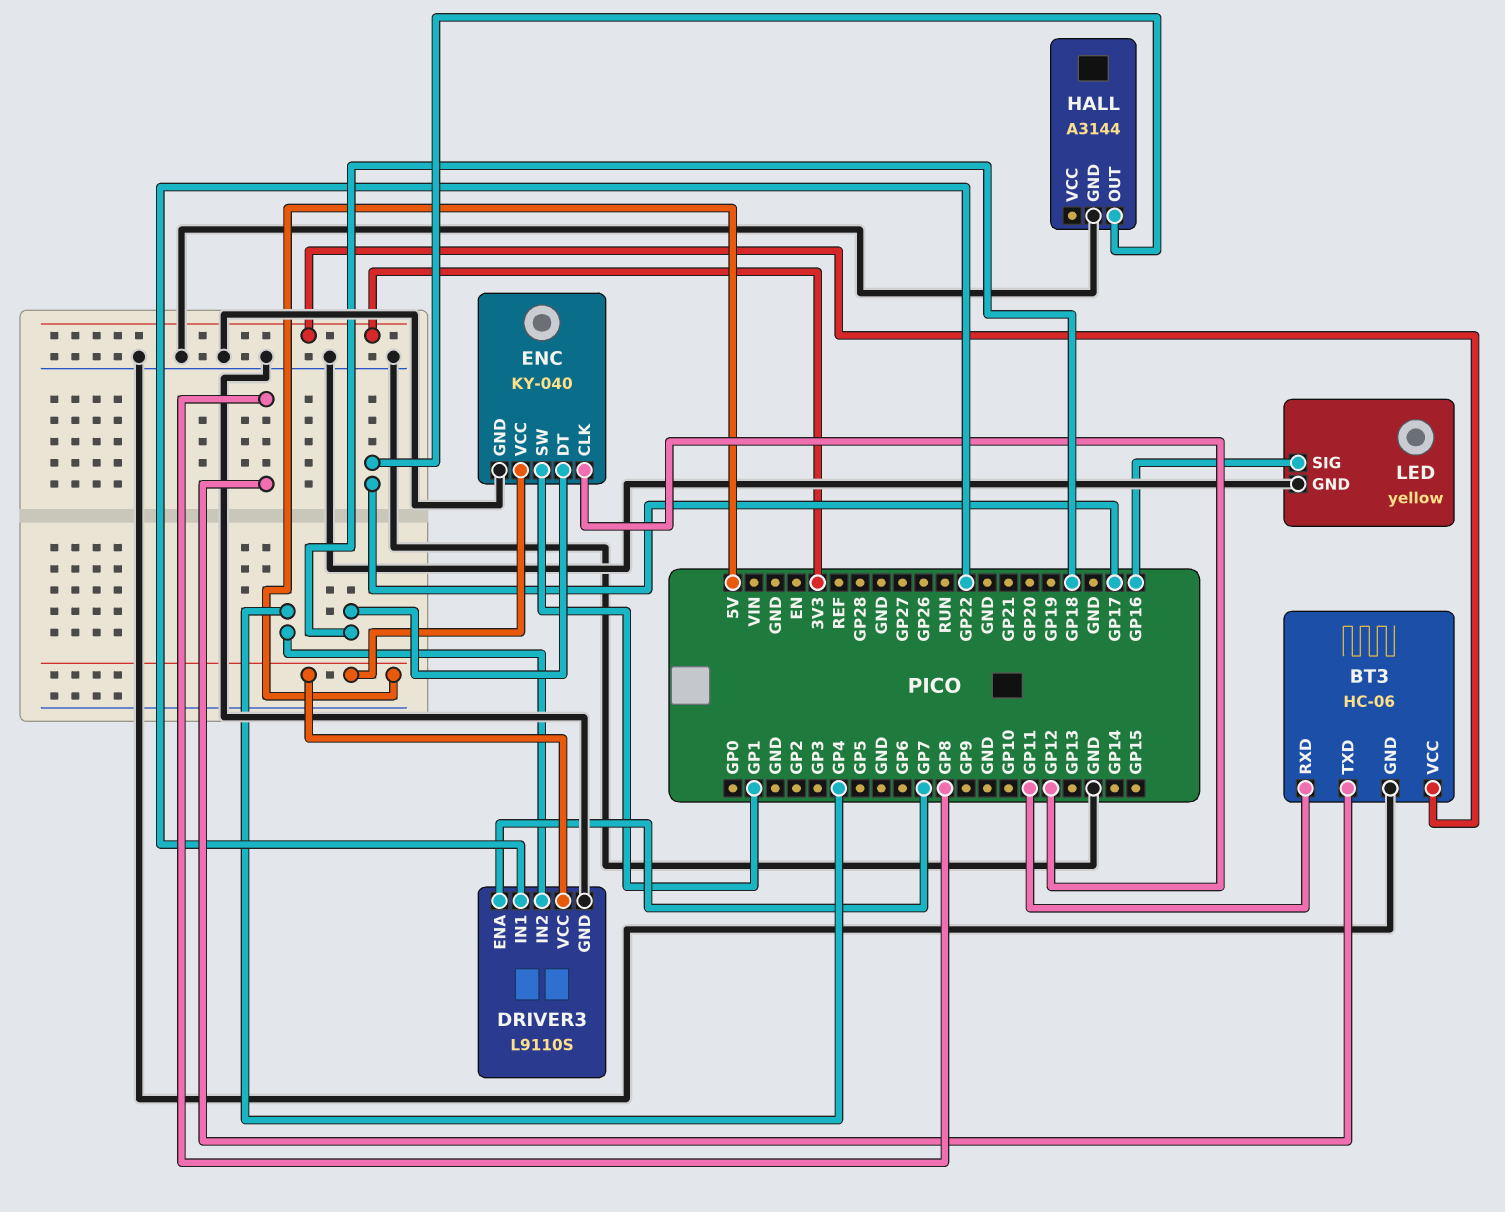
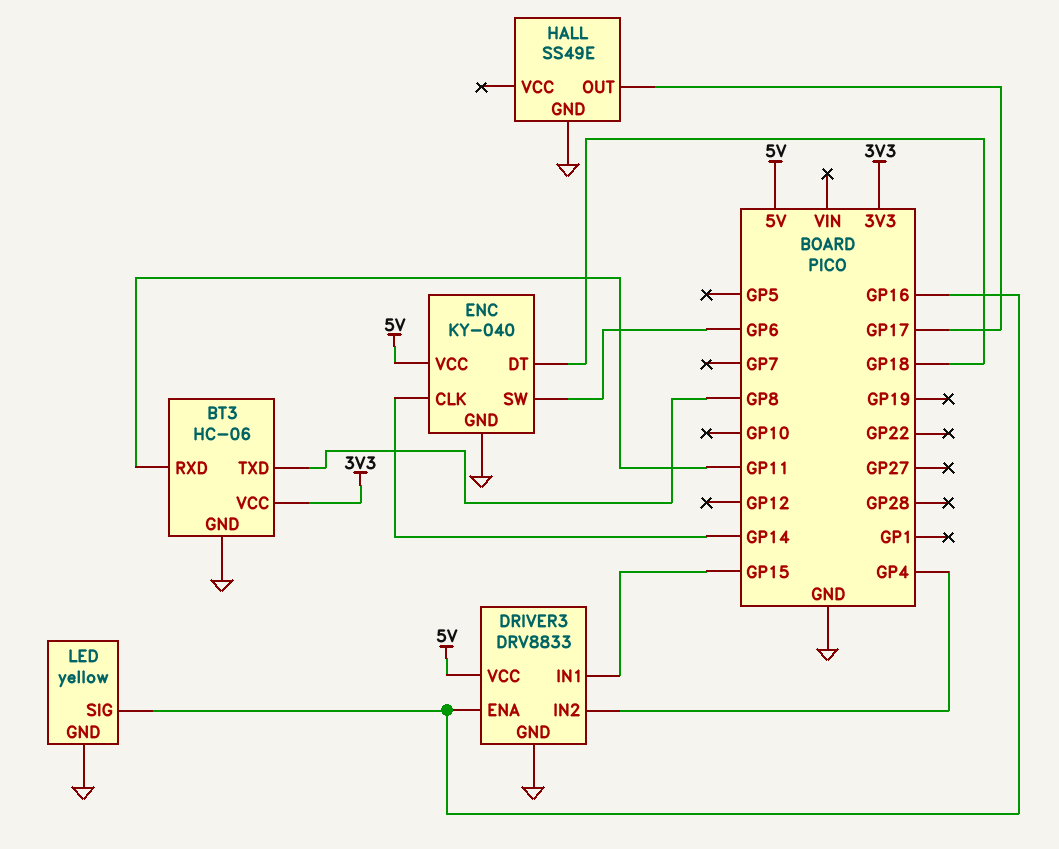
DRIVER3: L9110S -> DRV8833
DRIVER3 pin ENA: GP7 -> GP16
DRIVER3 pin IN1: GP22 -> GP15
ENC pin CLK: GP12 -> GP14
ENC pin SW: GP1 -> GP6
HALL: A3144 -> SS49E

